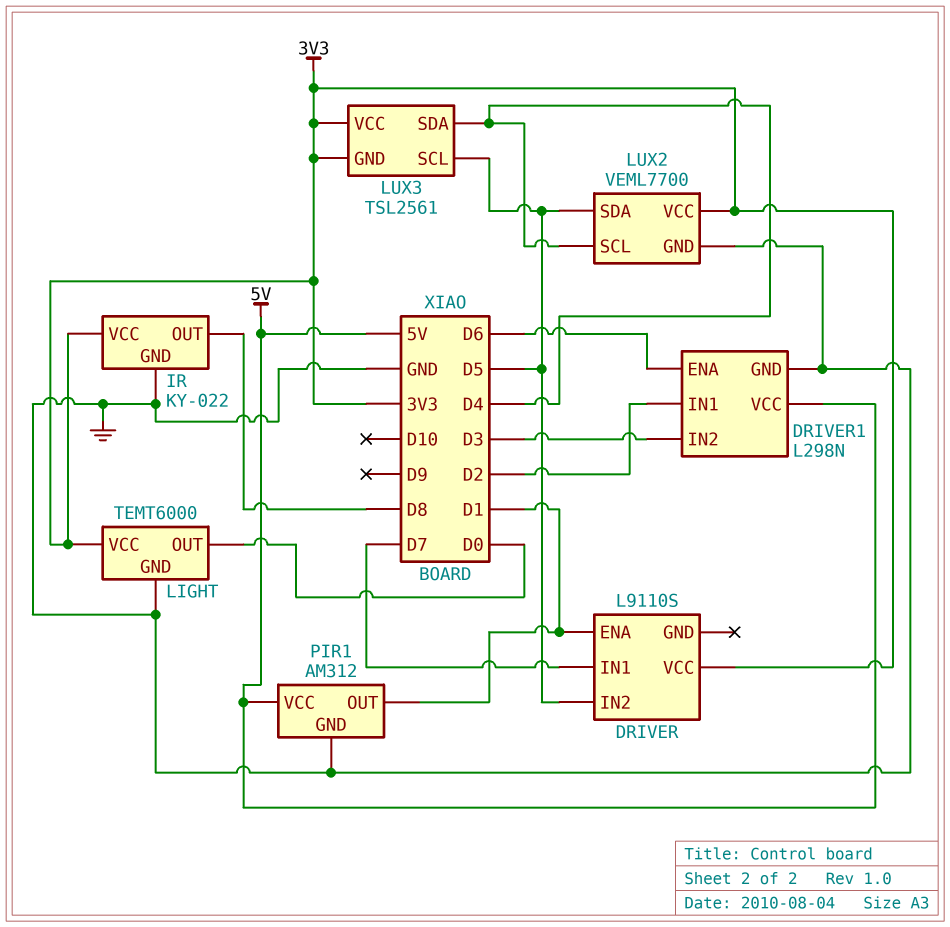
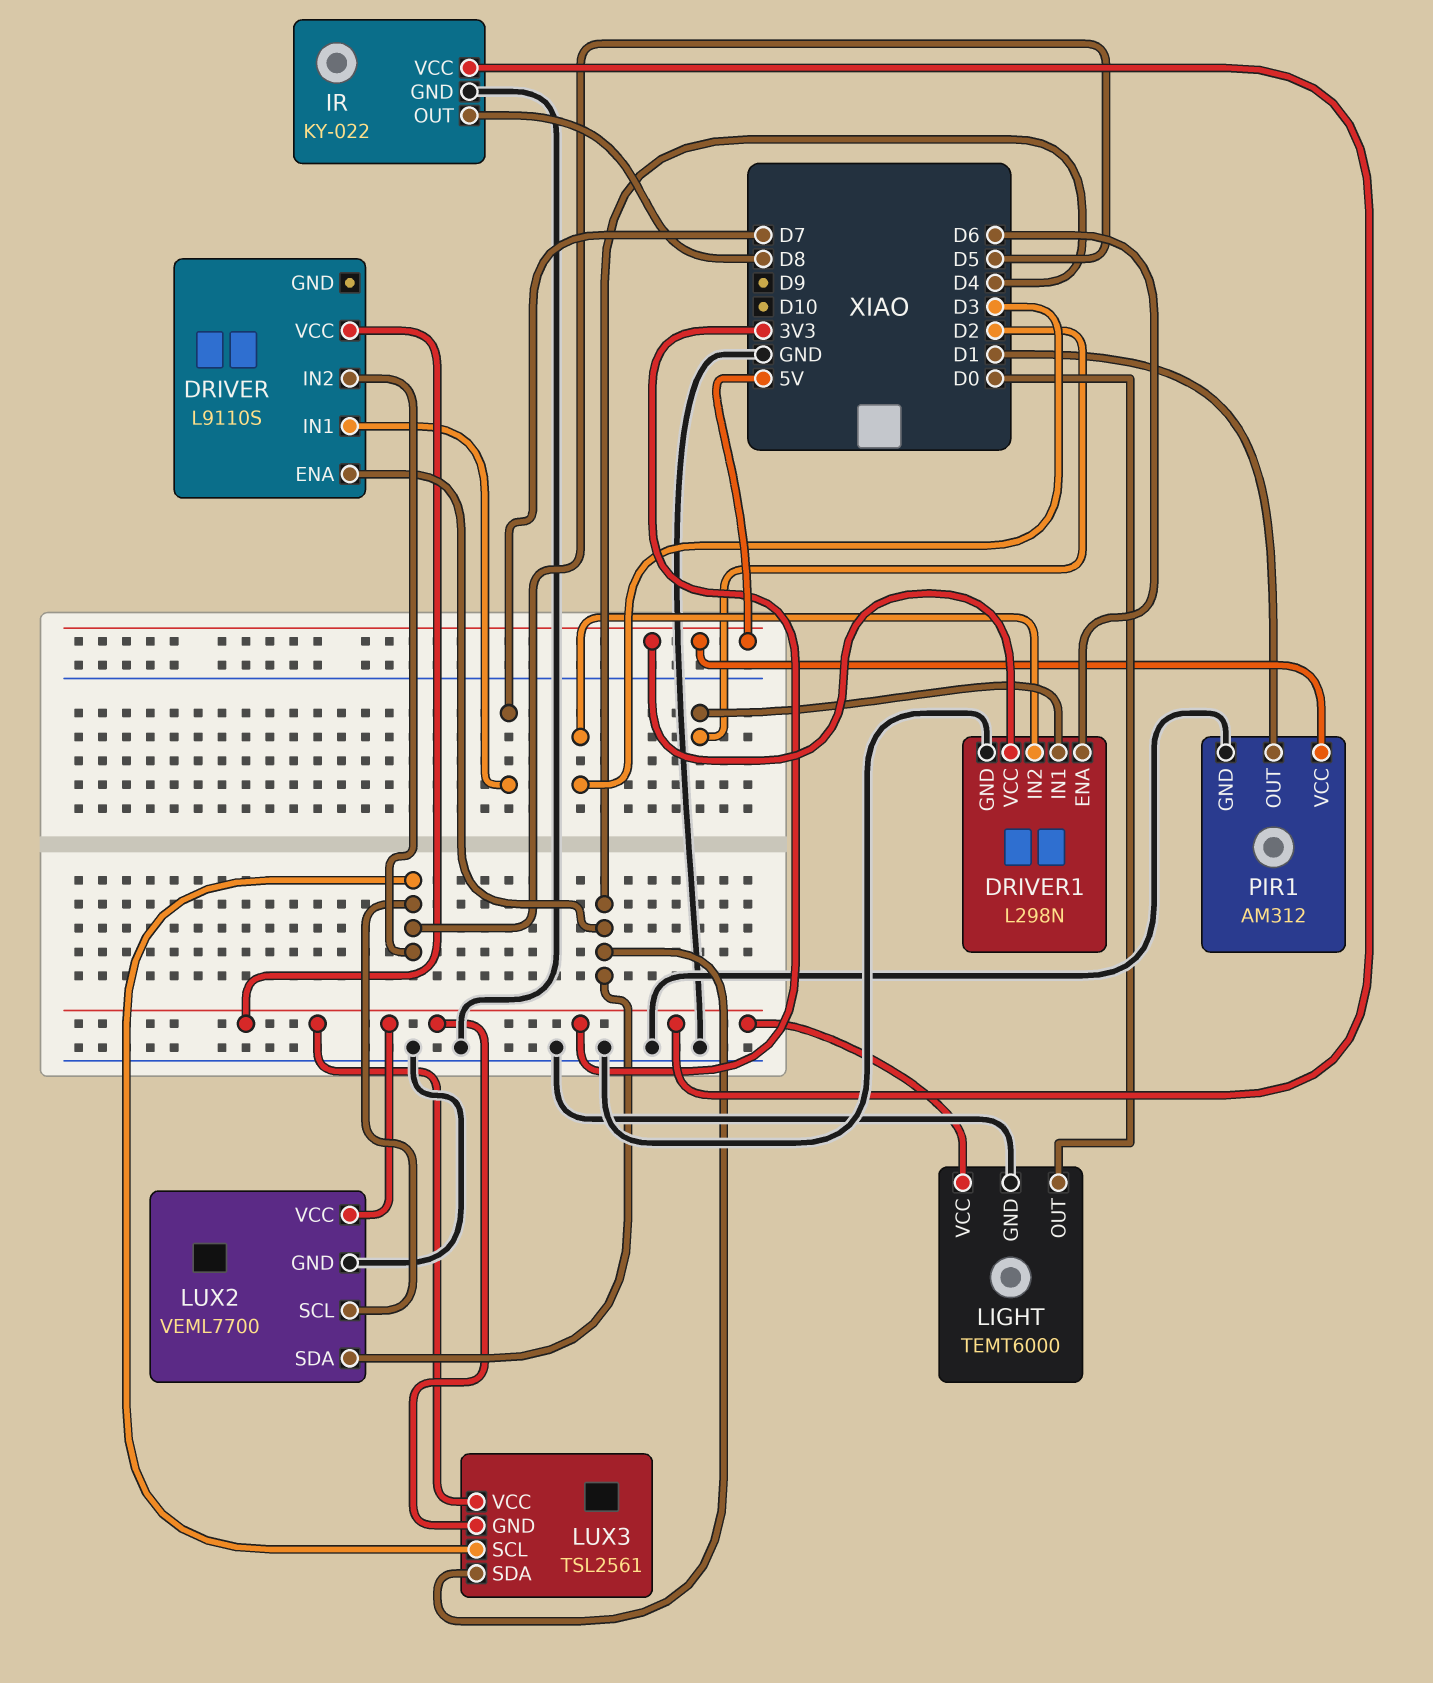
DRIVER pin ENA: D1 -> D4
LUX2 pin SCL: D4 -> D5
LUX2 pin SDA: D5 -> D4

